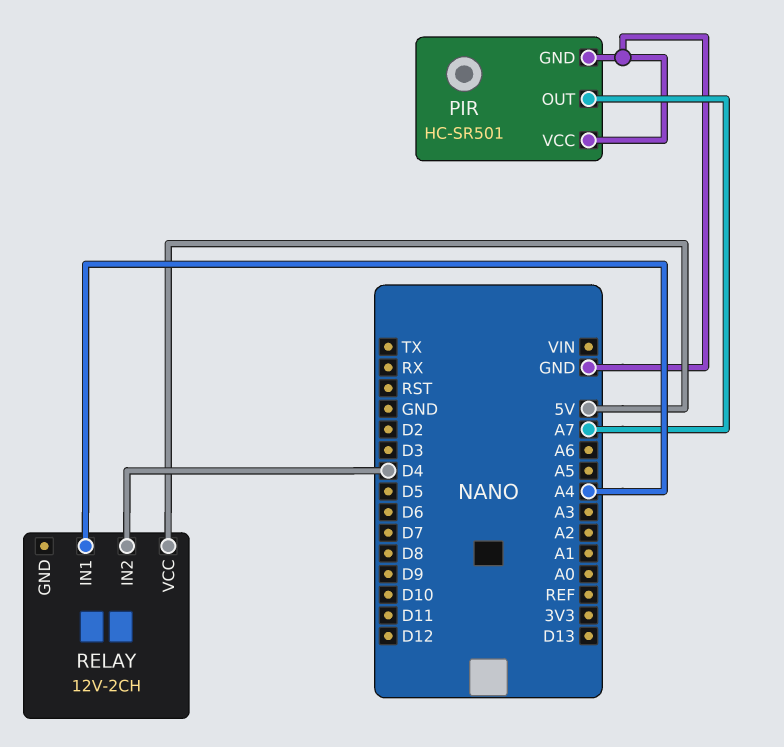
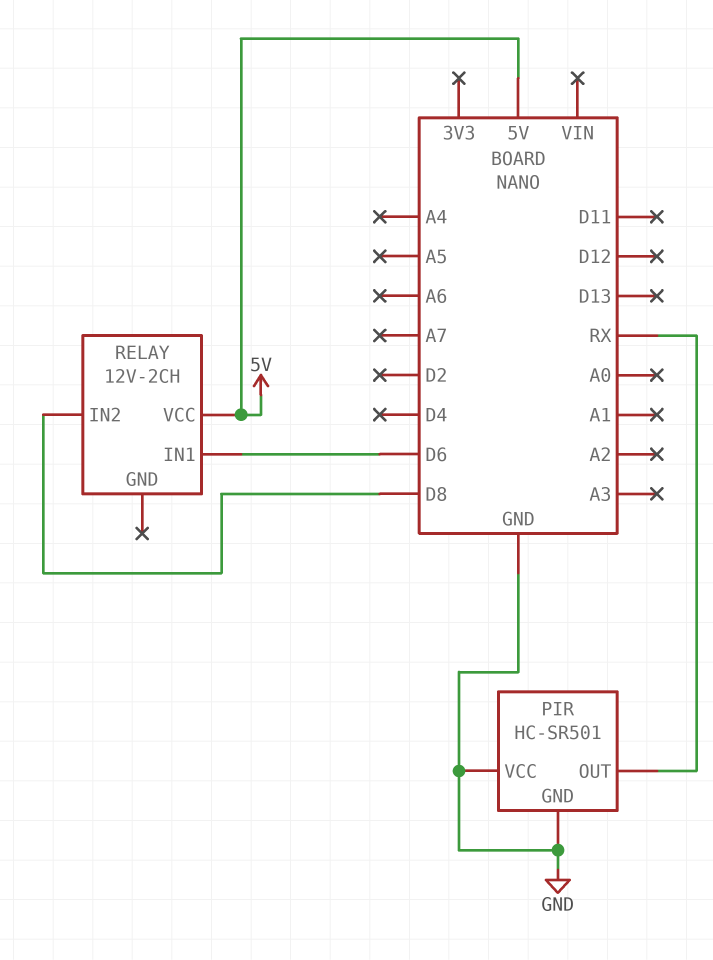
PIR pin OUT: A7 -> RX
RELAY pin IN1: A4 -> D6
RELAY pin IN2: D4 -> D8

